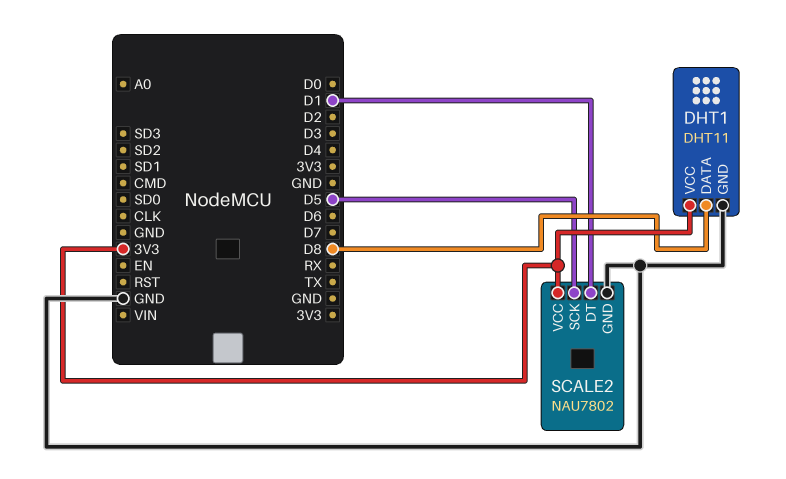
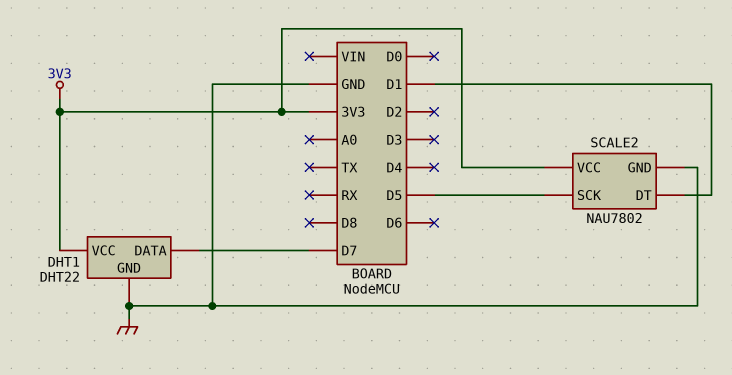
DHT1: DHT11 -> DHT22
DHT1 pin DATA: D8 -> D7

